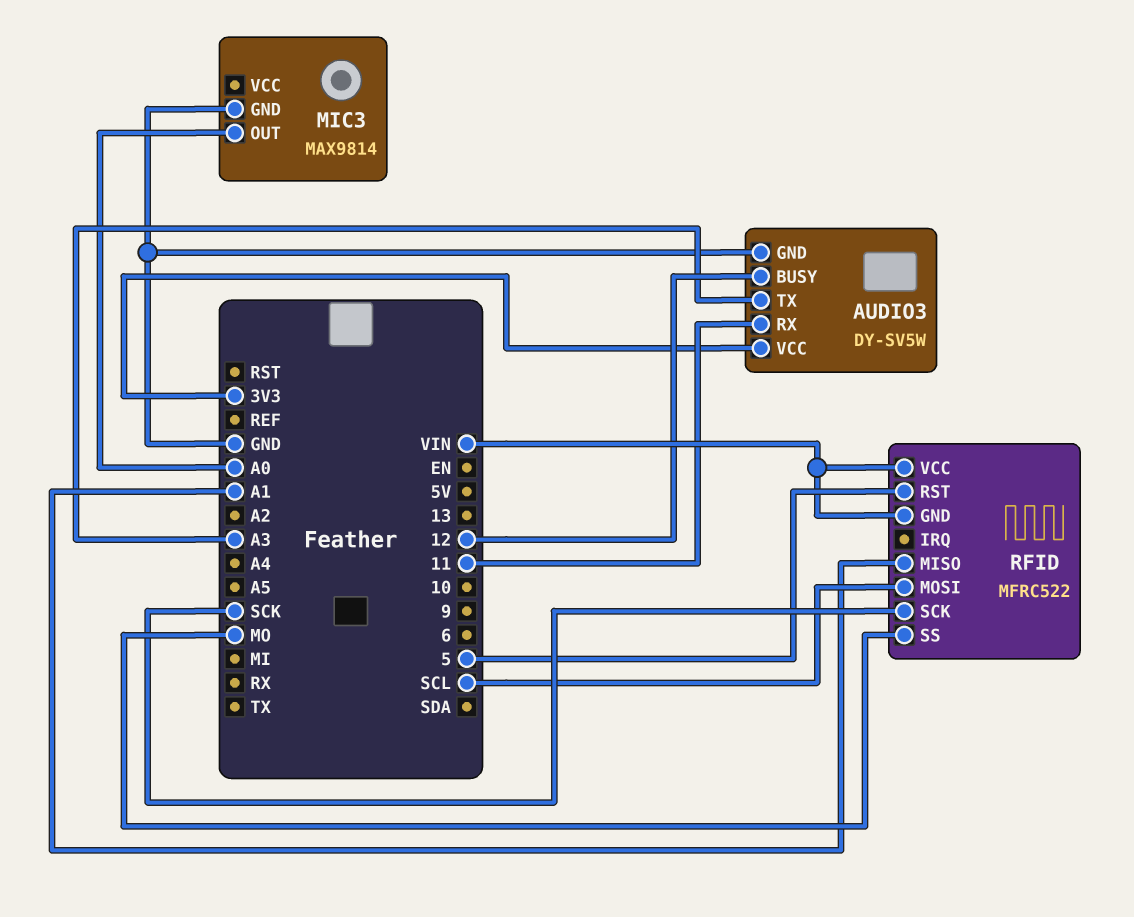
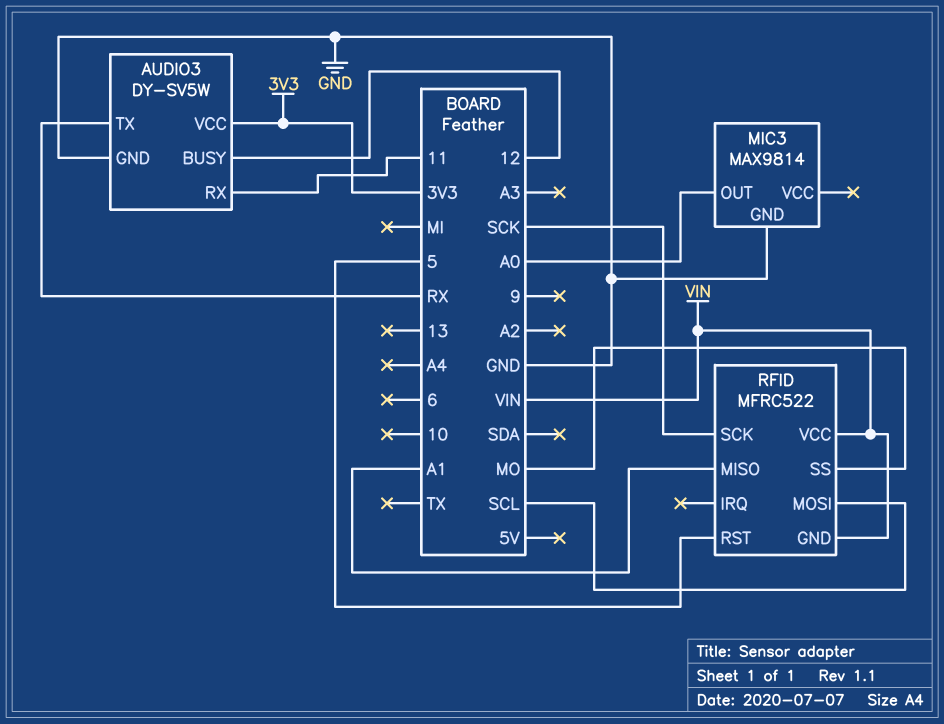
AUDIO3 pin TX: A3 -> RX

